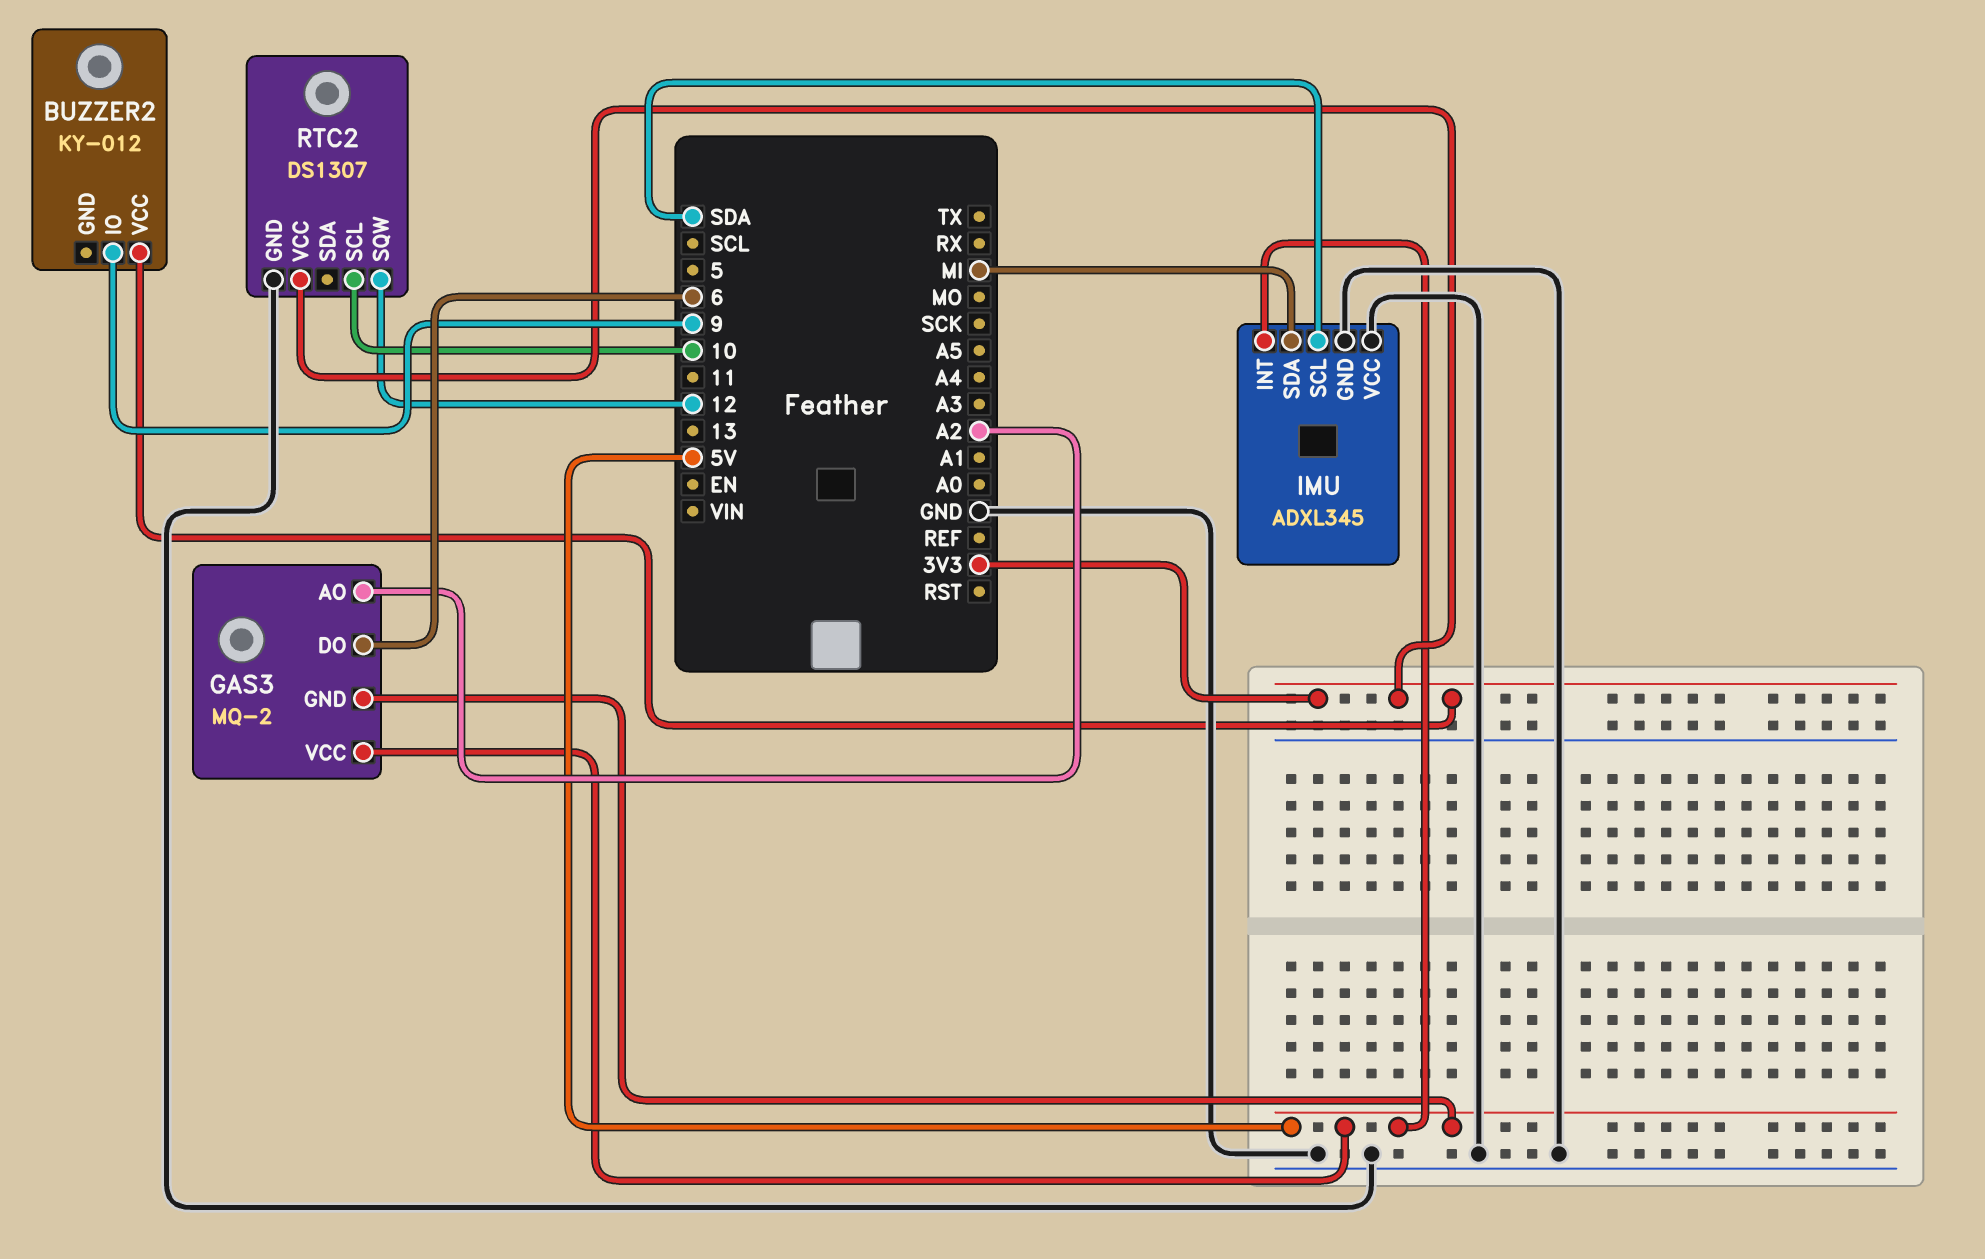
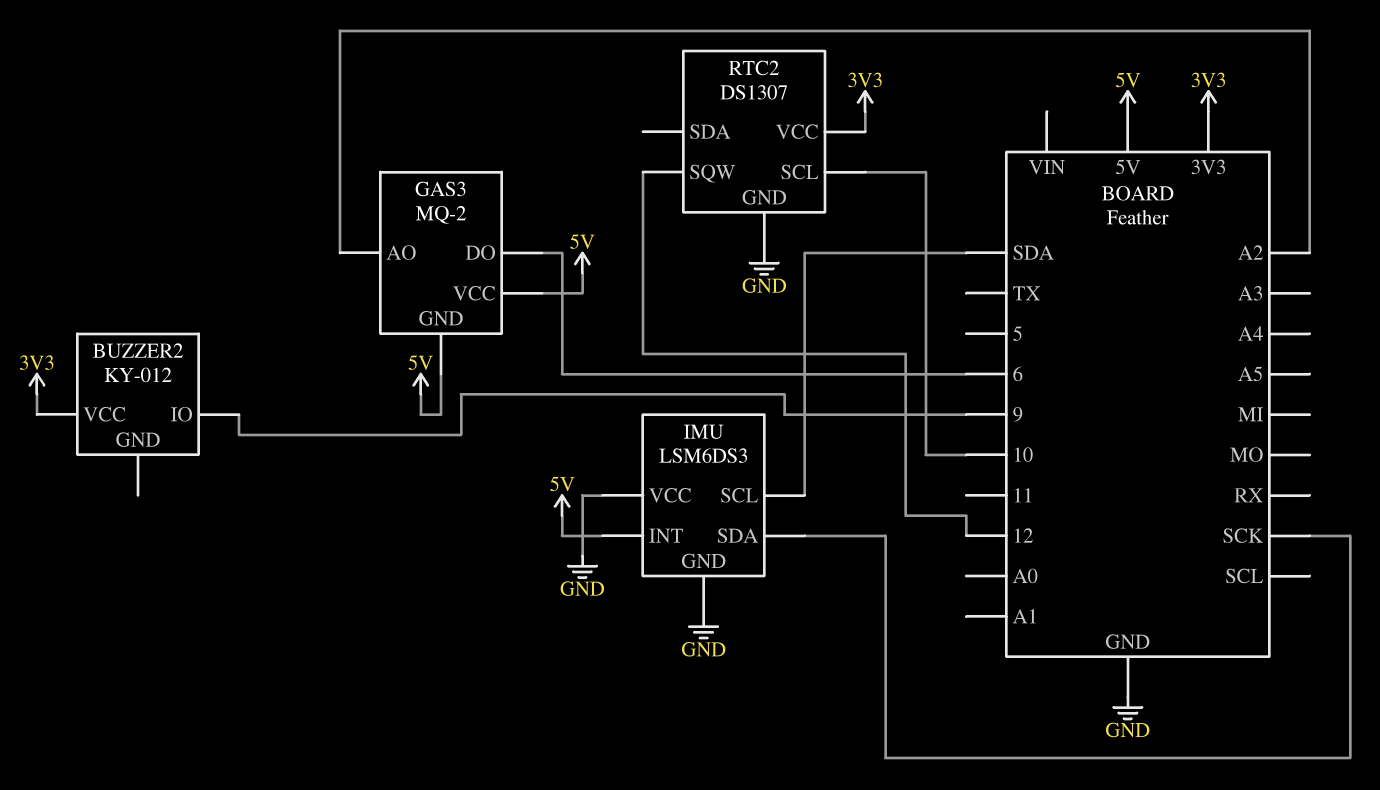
IMU: ADXL345 -> LSM6DS3
IMU pin SDA: MI -> SCK

